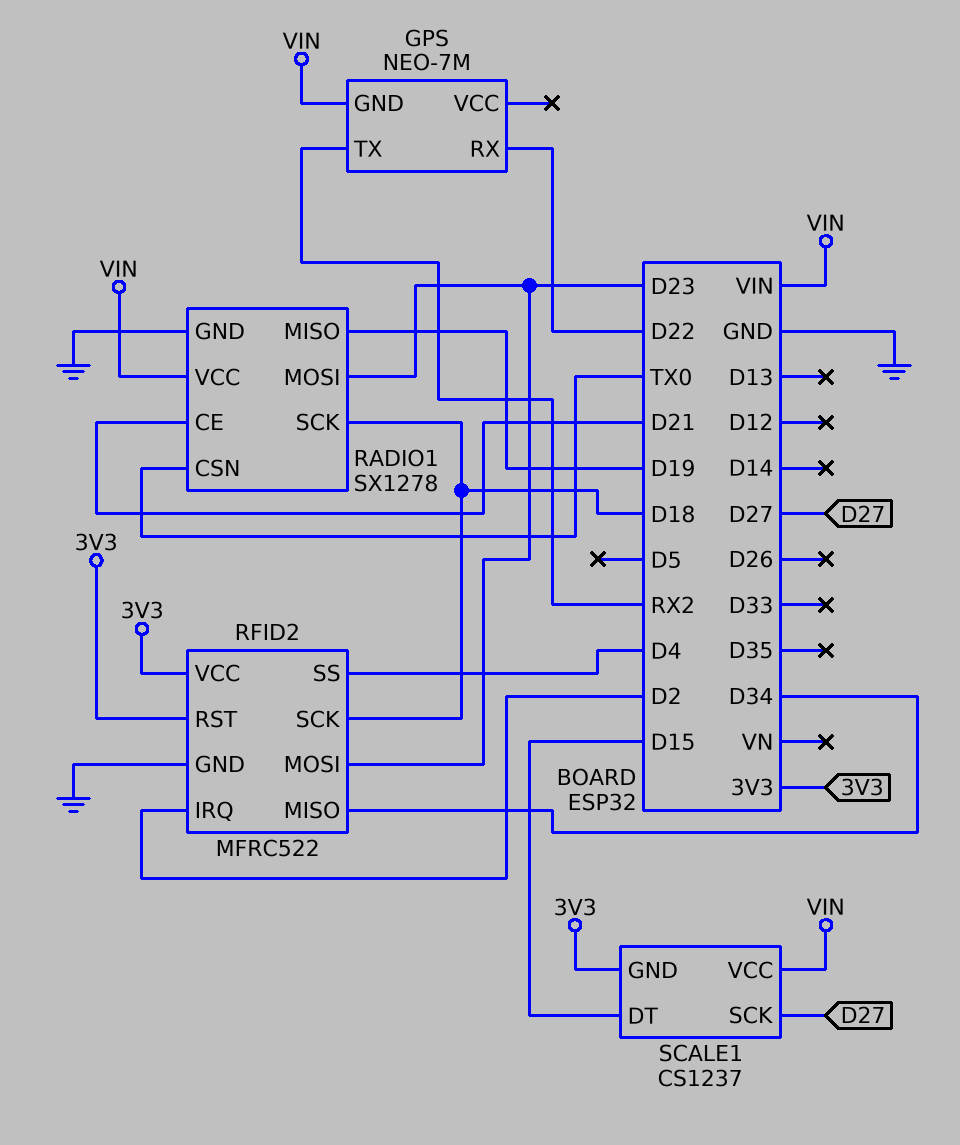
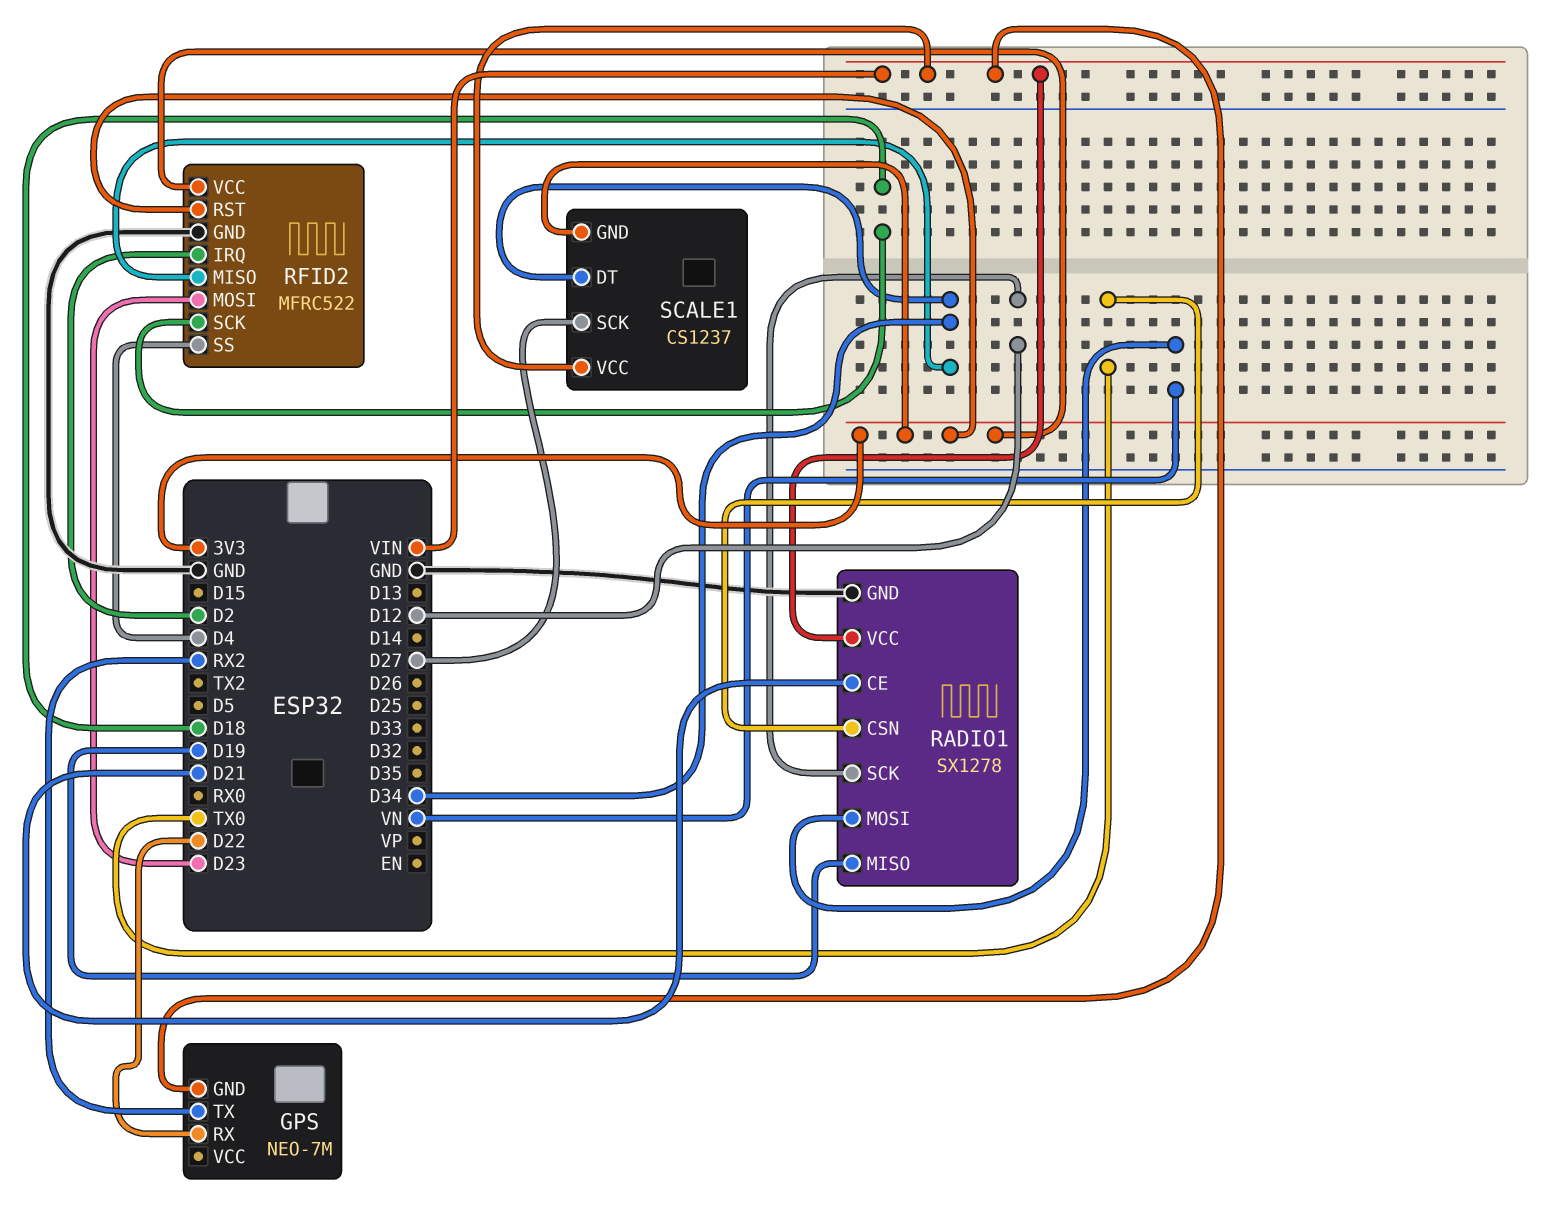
RADIO1 pin MOSI: D23 -> VN
RADIO1 pin SCK: D18 -> D12
SCALE1 pin DT: D15 -> D34

